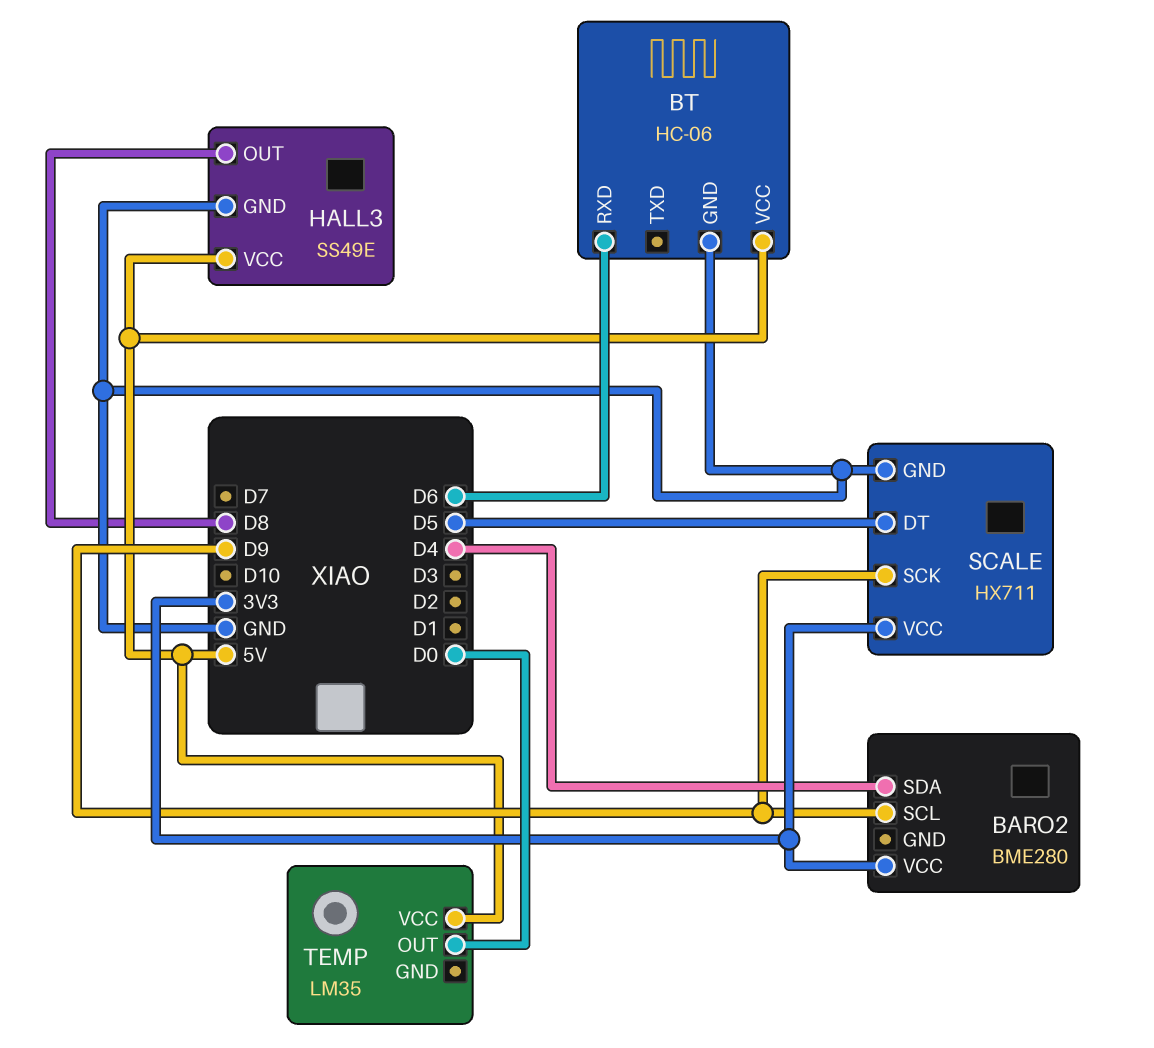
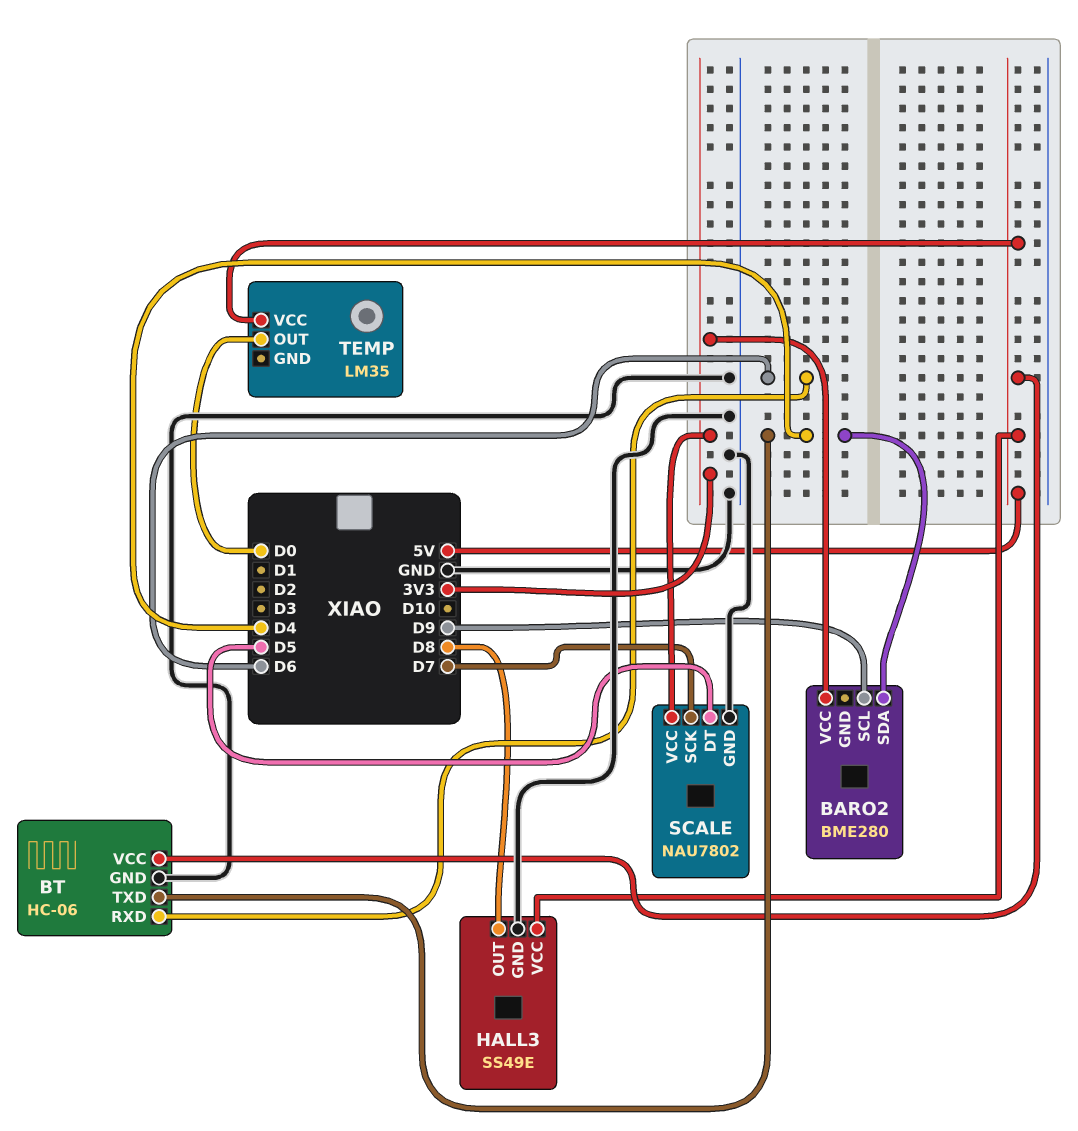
BT pin TXD: none -> D4
SCALE: HX711 -> NAU7802
SCALE pin SCK: D9 -> D7

